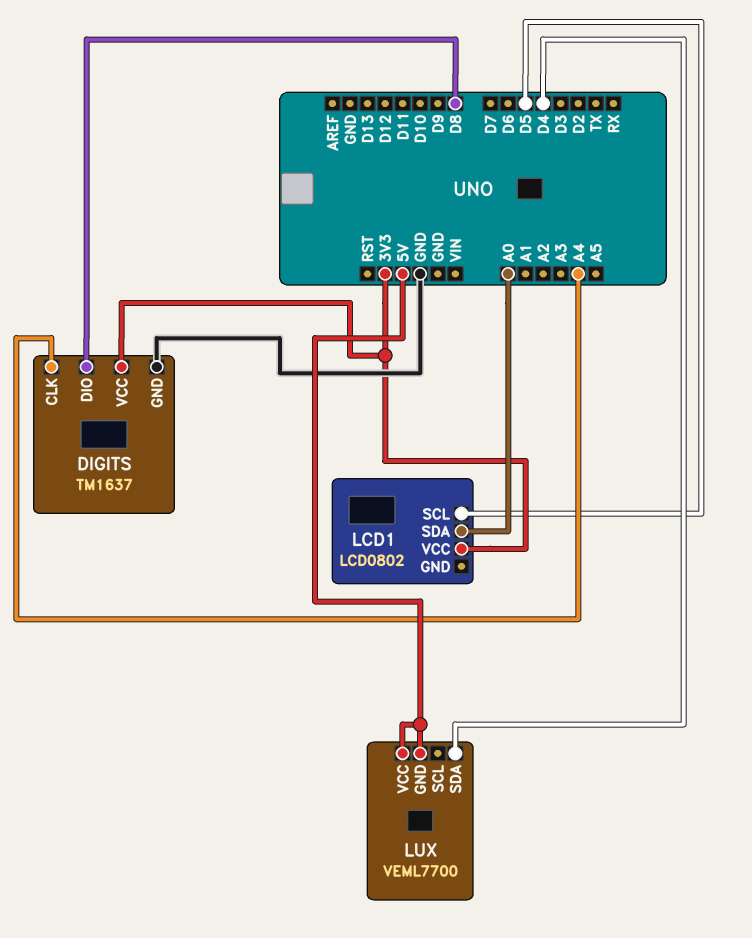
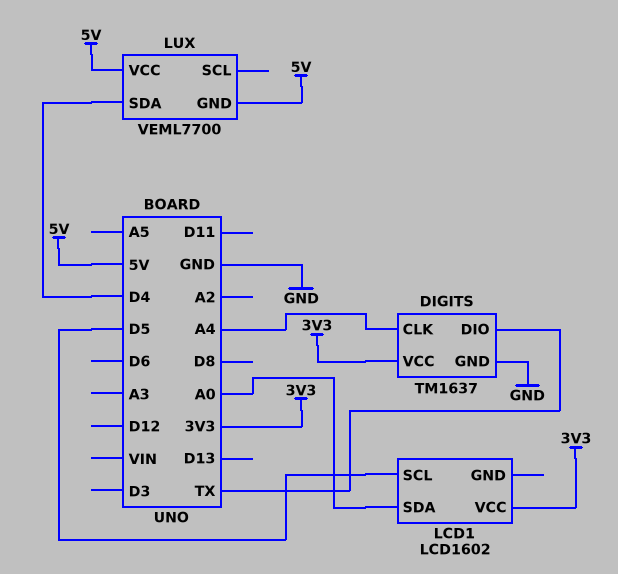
DIGITS pin DIO: D8 -> TX
LCD1: LCD0802 -> LCD1602

